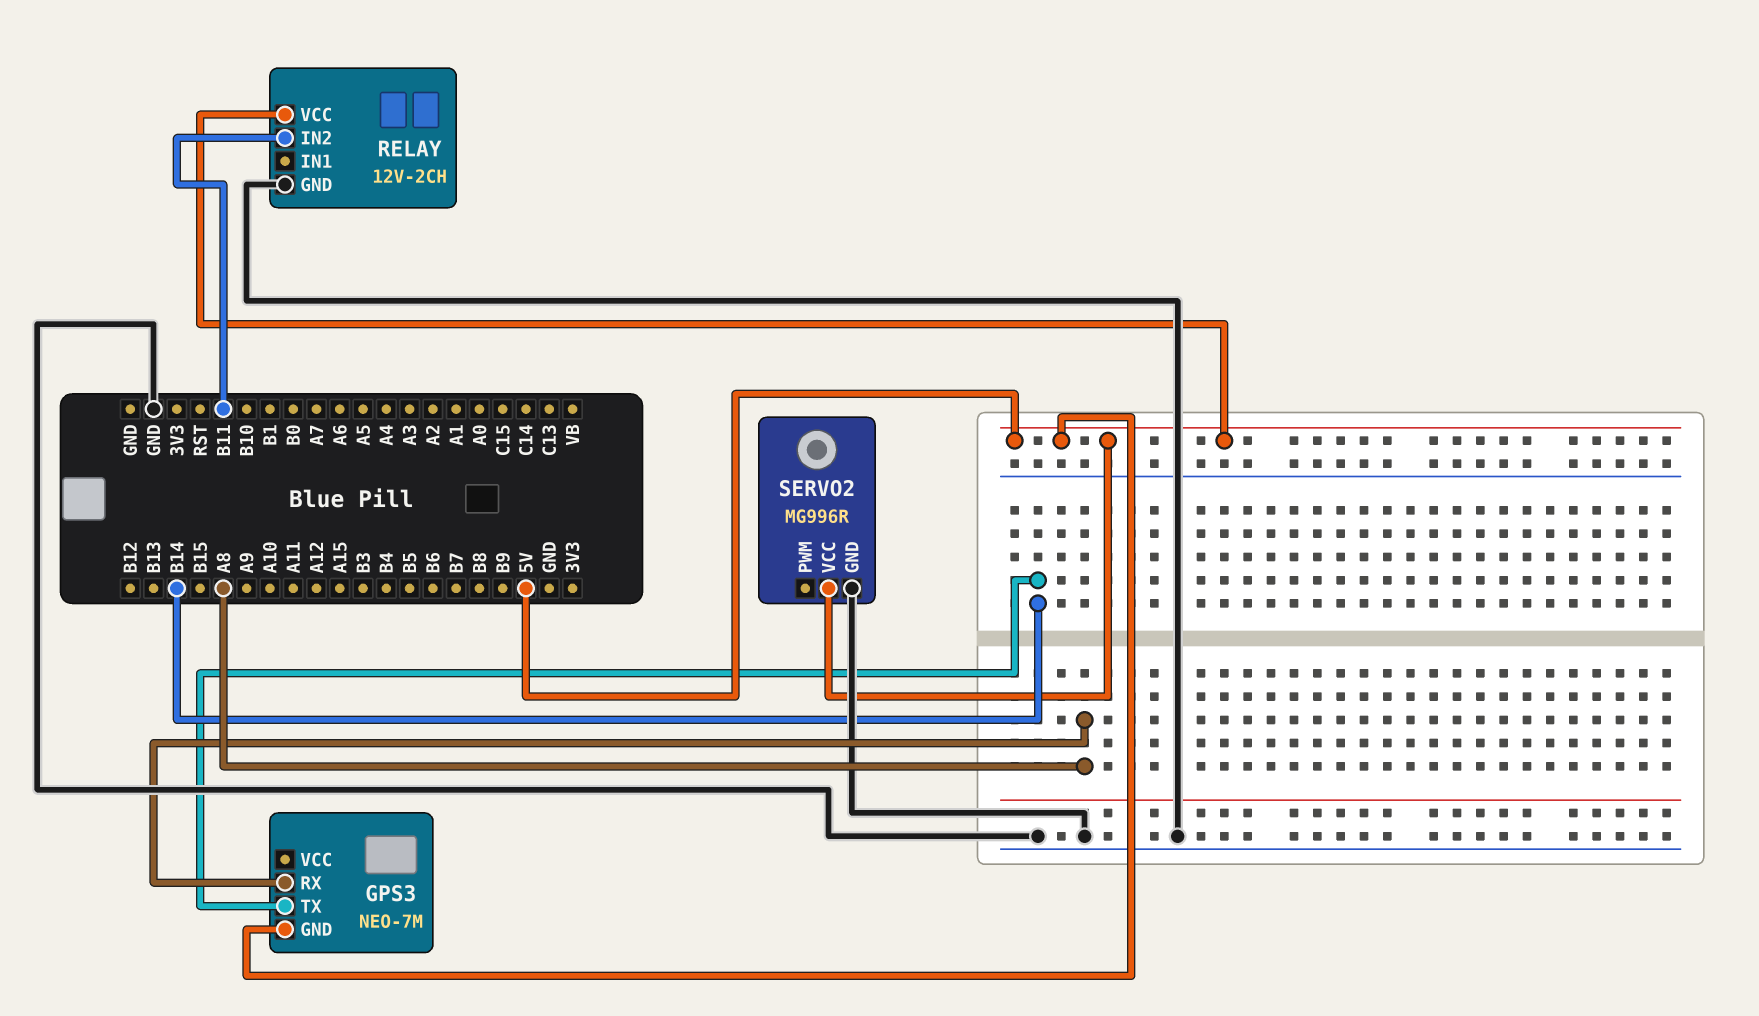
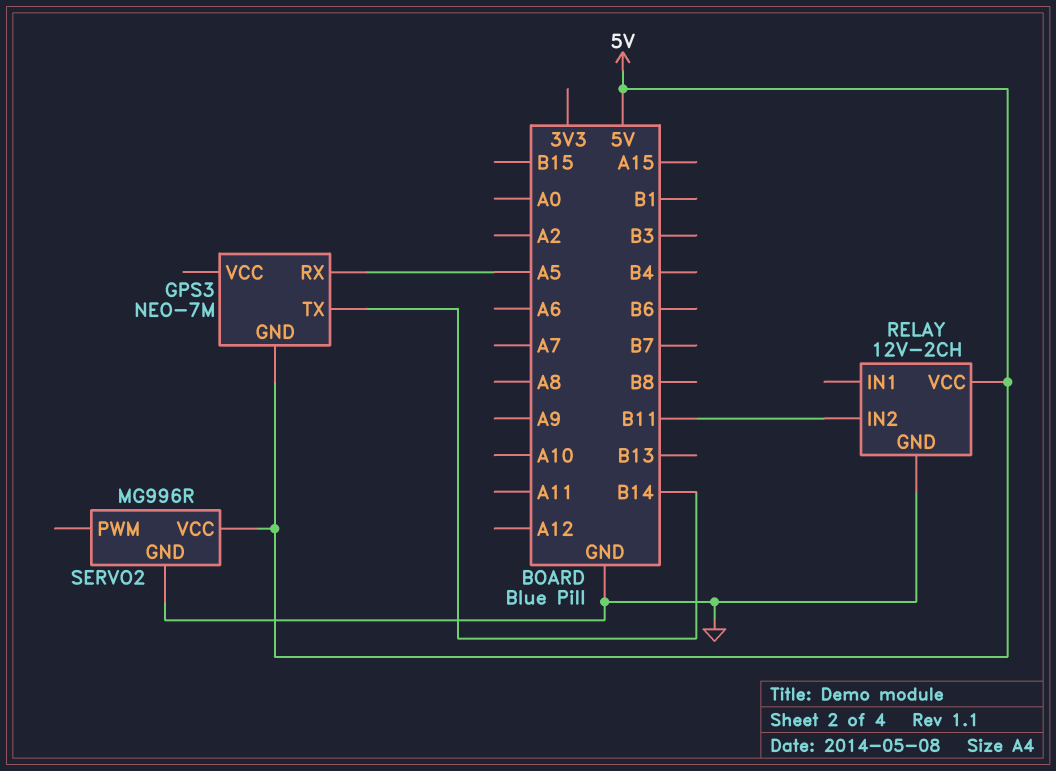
GPS3 pin RX: A8 -> A5

